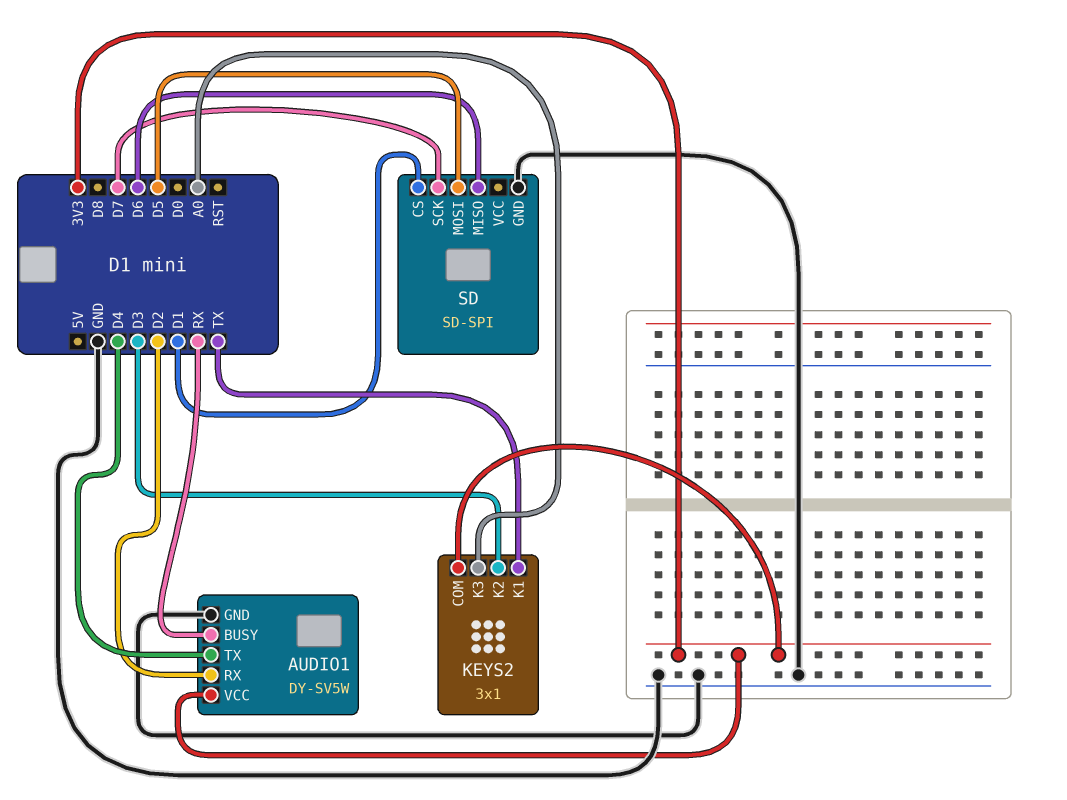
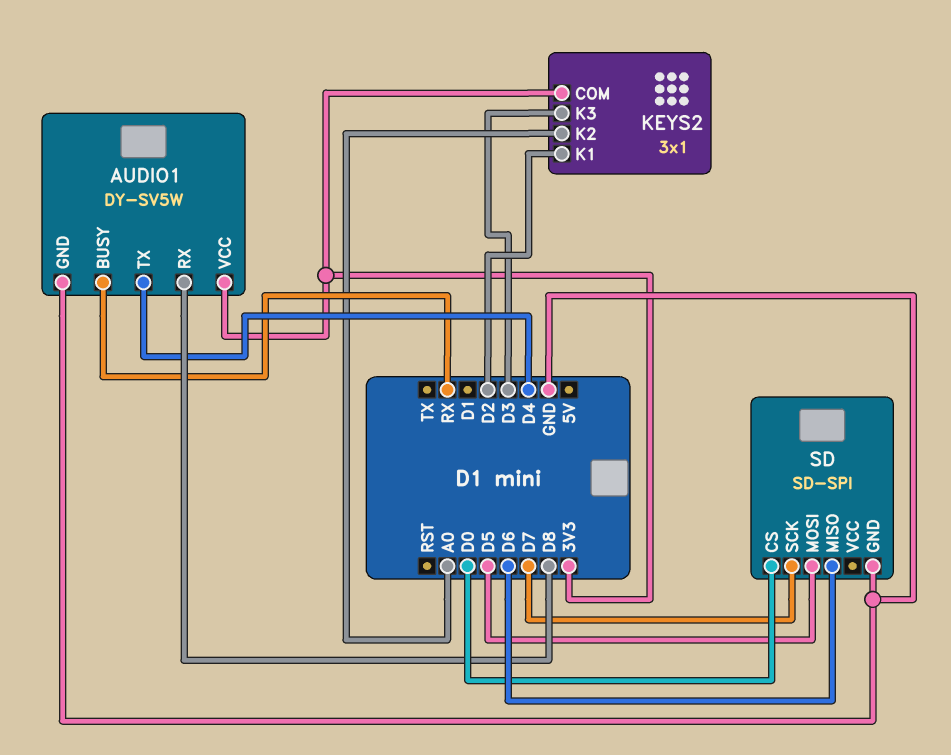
AUDIO1 pin RX: D2 -> D8
KEYS2 pin K1: TX -> D2
KEYS2 pin K2: D3 -> A0
KEYS2 pin K3: A0 -> D3
SD pin CS: D1 -> D0

